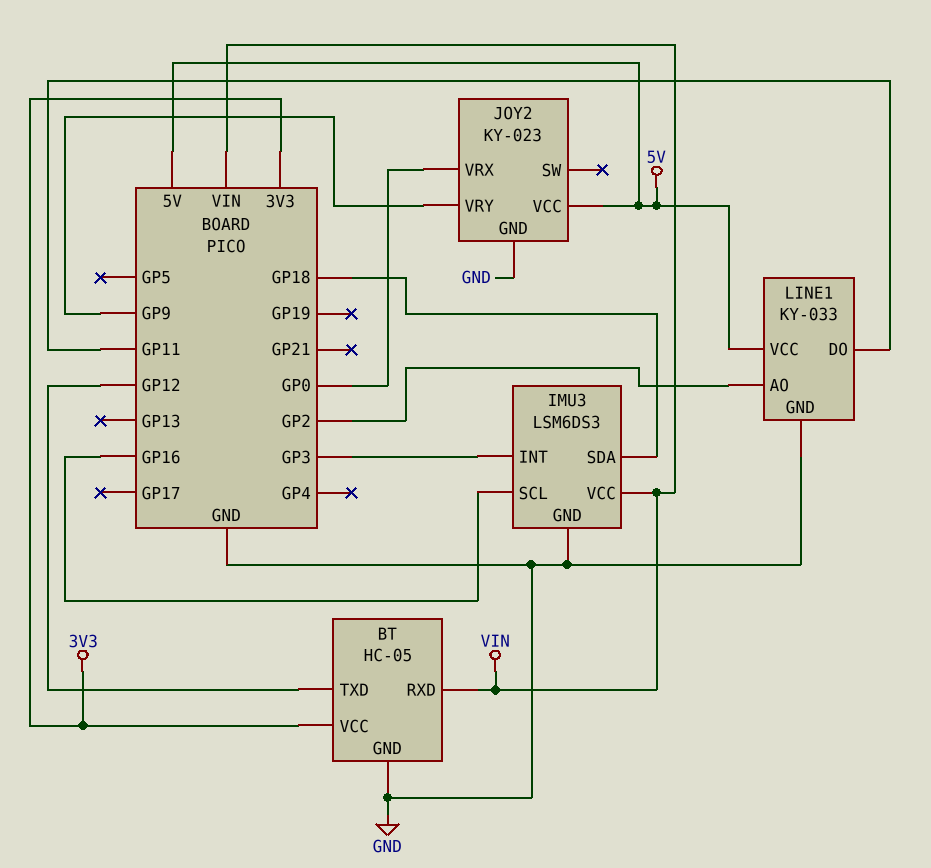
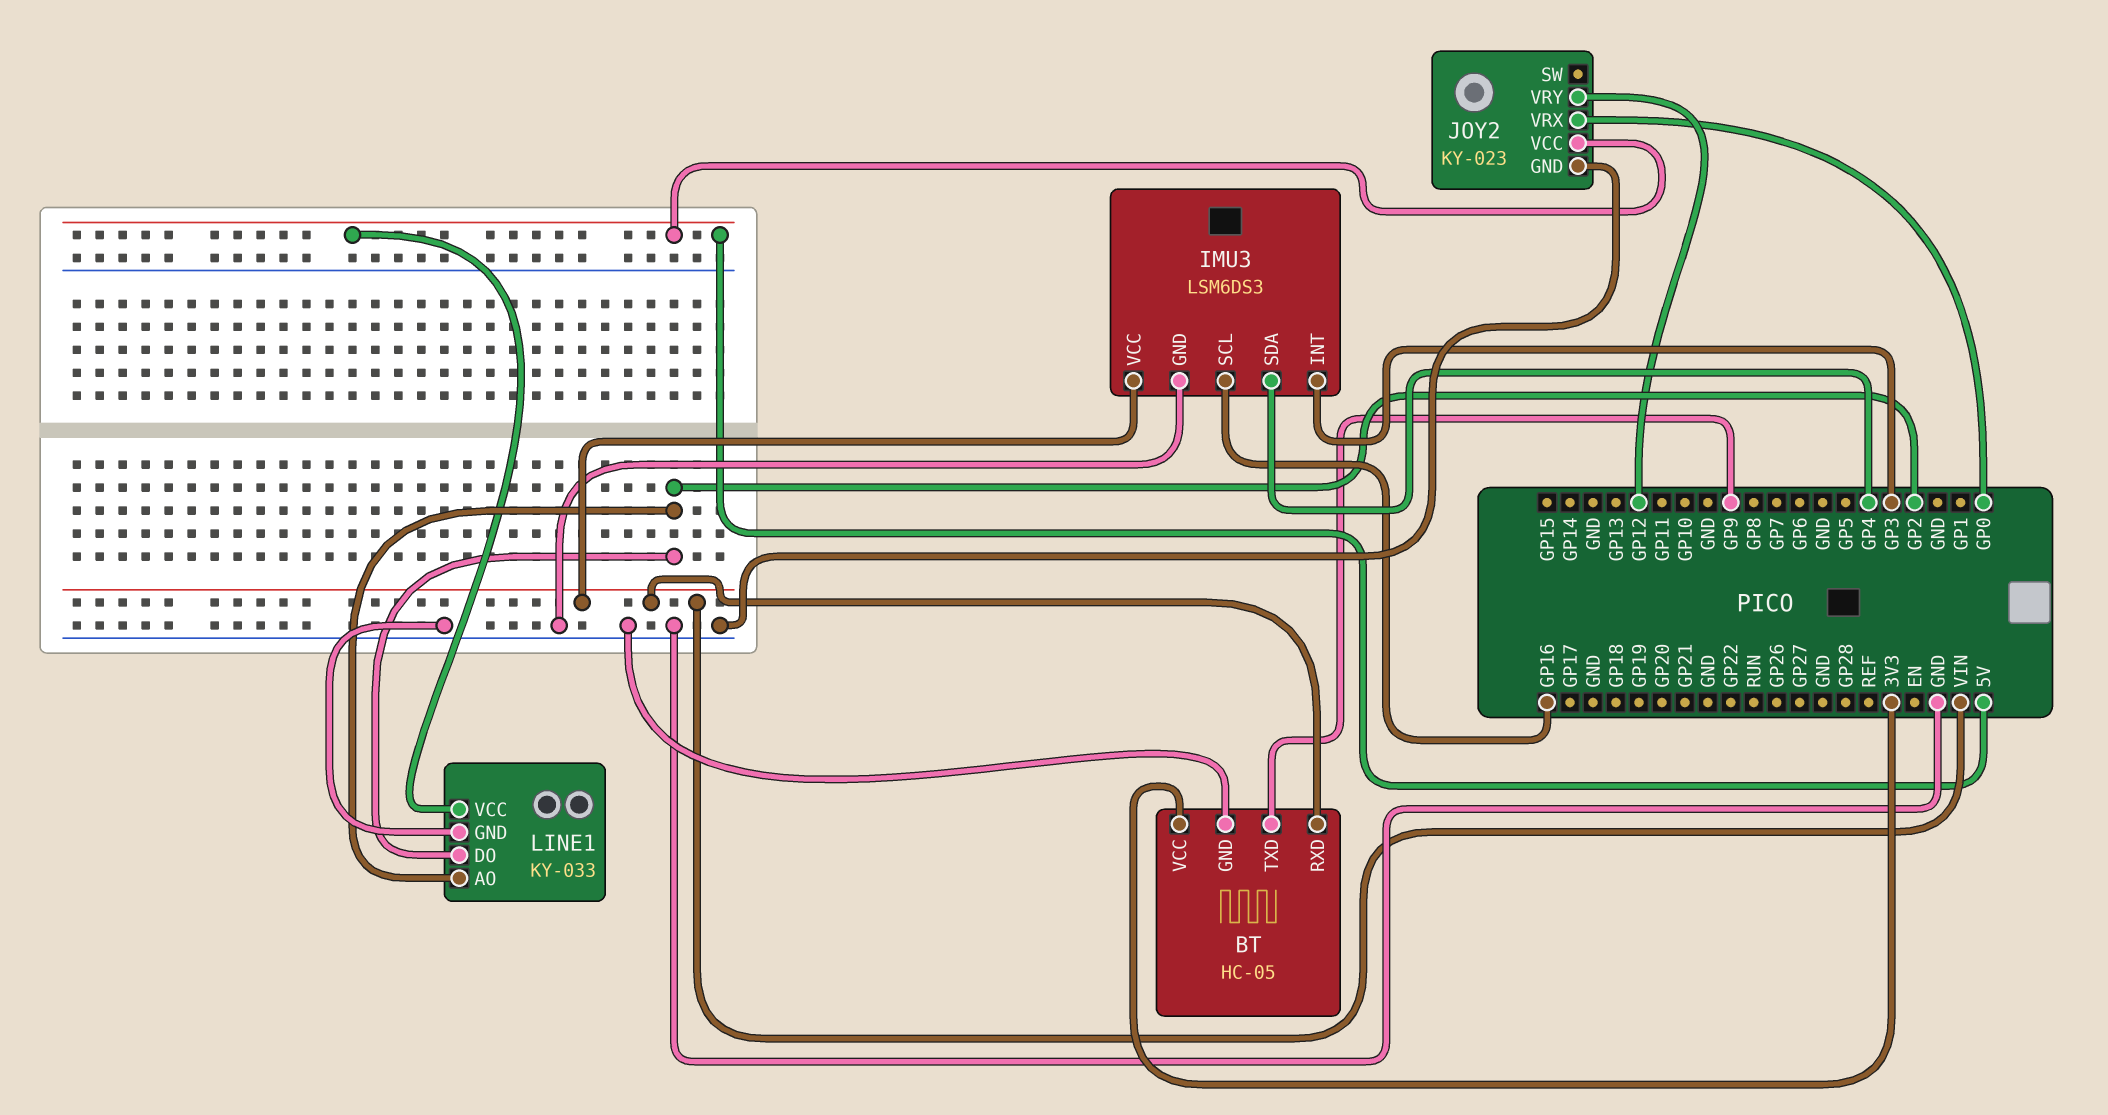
BT pin TXD: GP12 -> GP9
IMU3 pin SDA: GP18 -> GP4
JOY2 pin VRY: GP9 -> GP12
LINE1 pin DO: GP11 -> GP2

